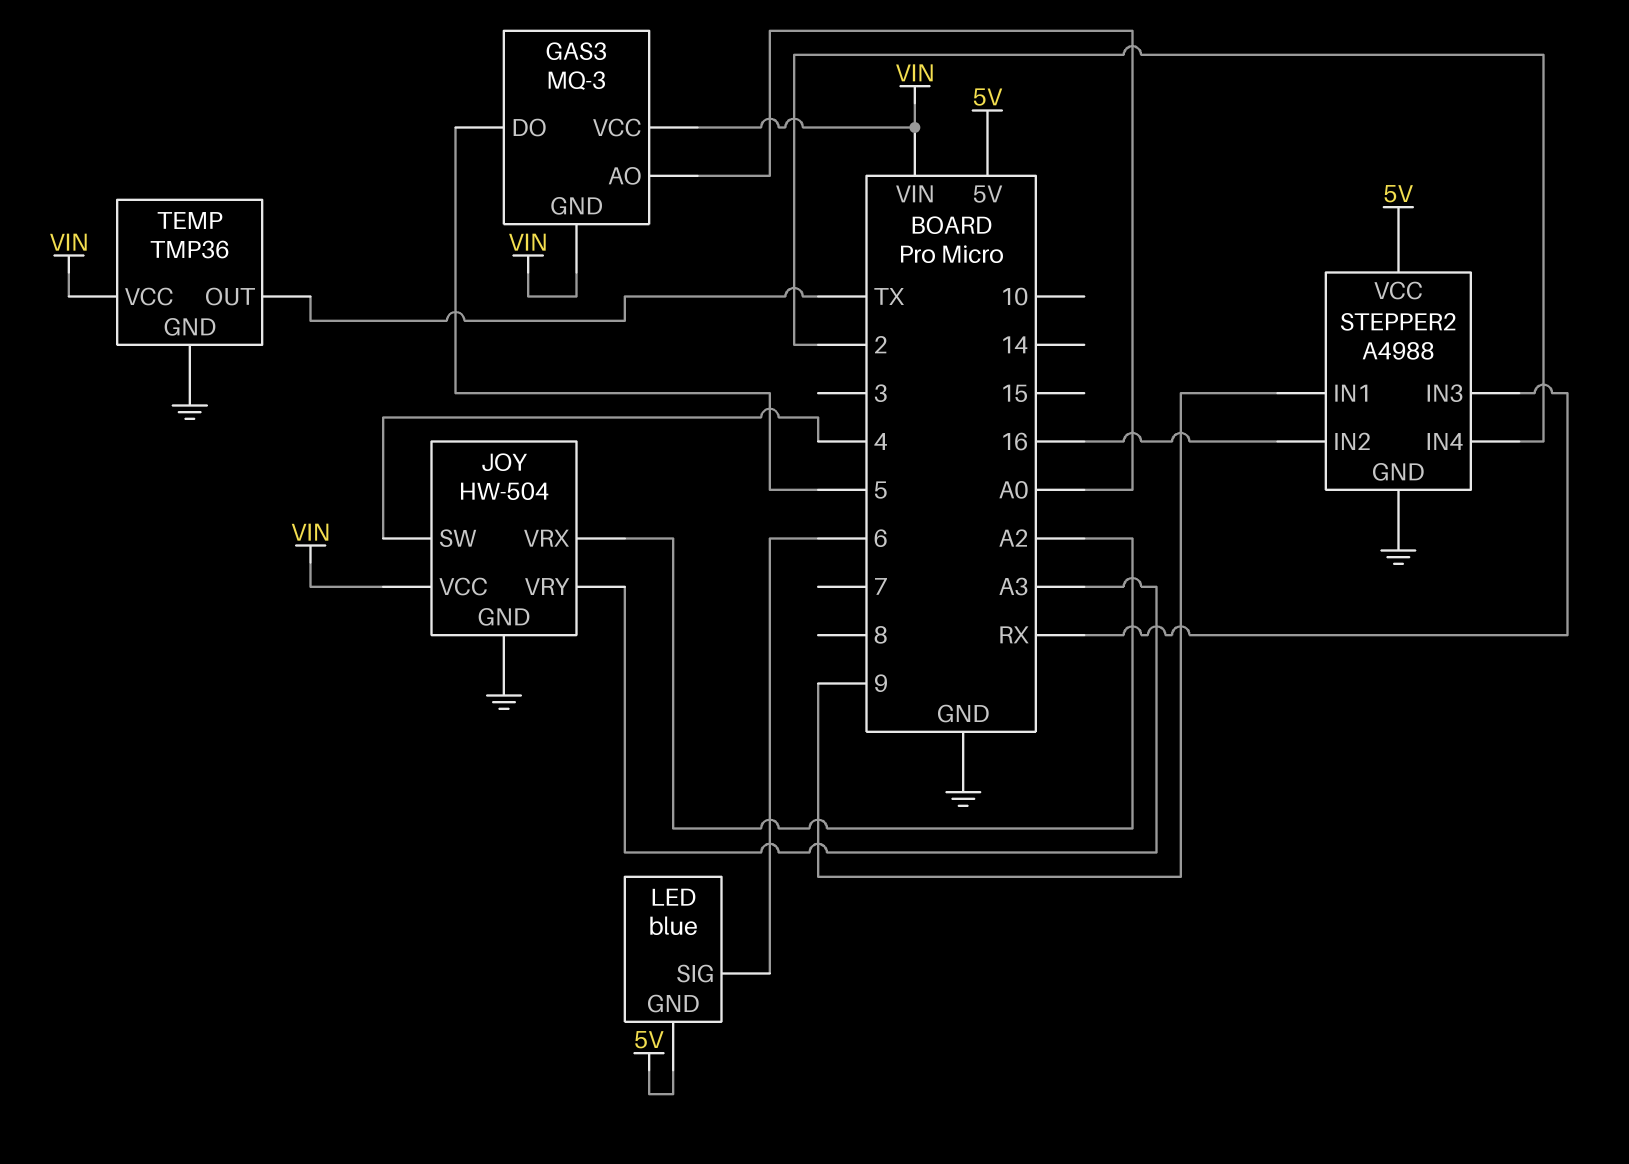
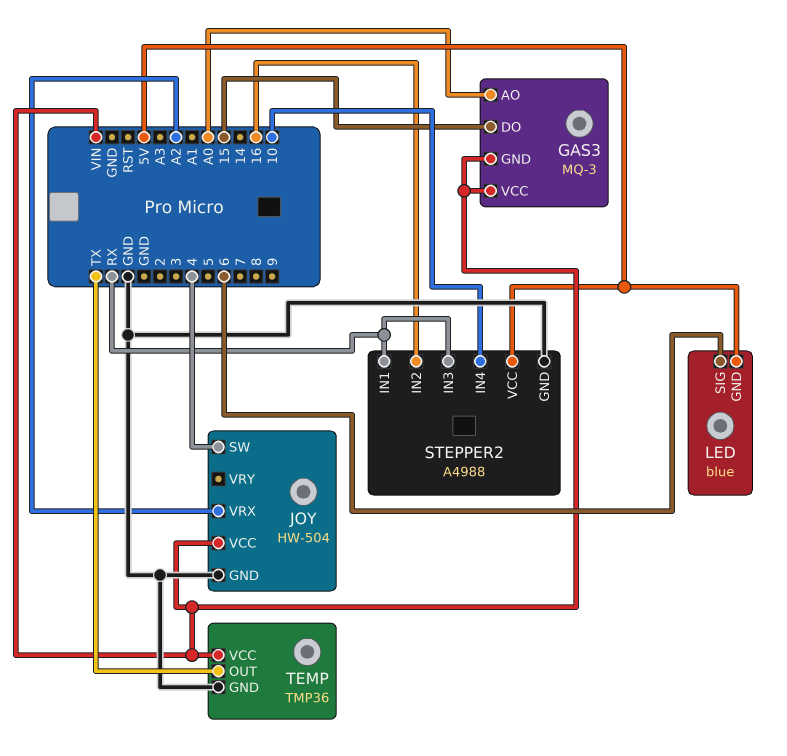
GAS3 pin DO: 5 -> 15
JOY pin VRY: A3 -> none
STEPPER2 pin IN1: 9 -> RX
STEPPER2 pin IN4: 2 -> 10

